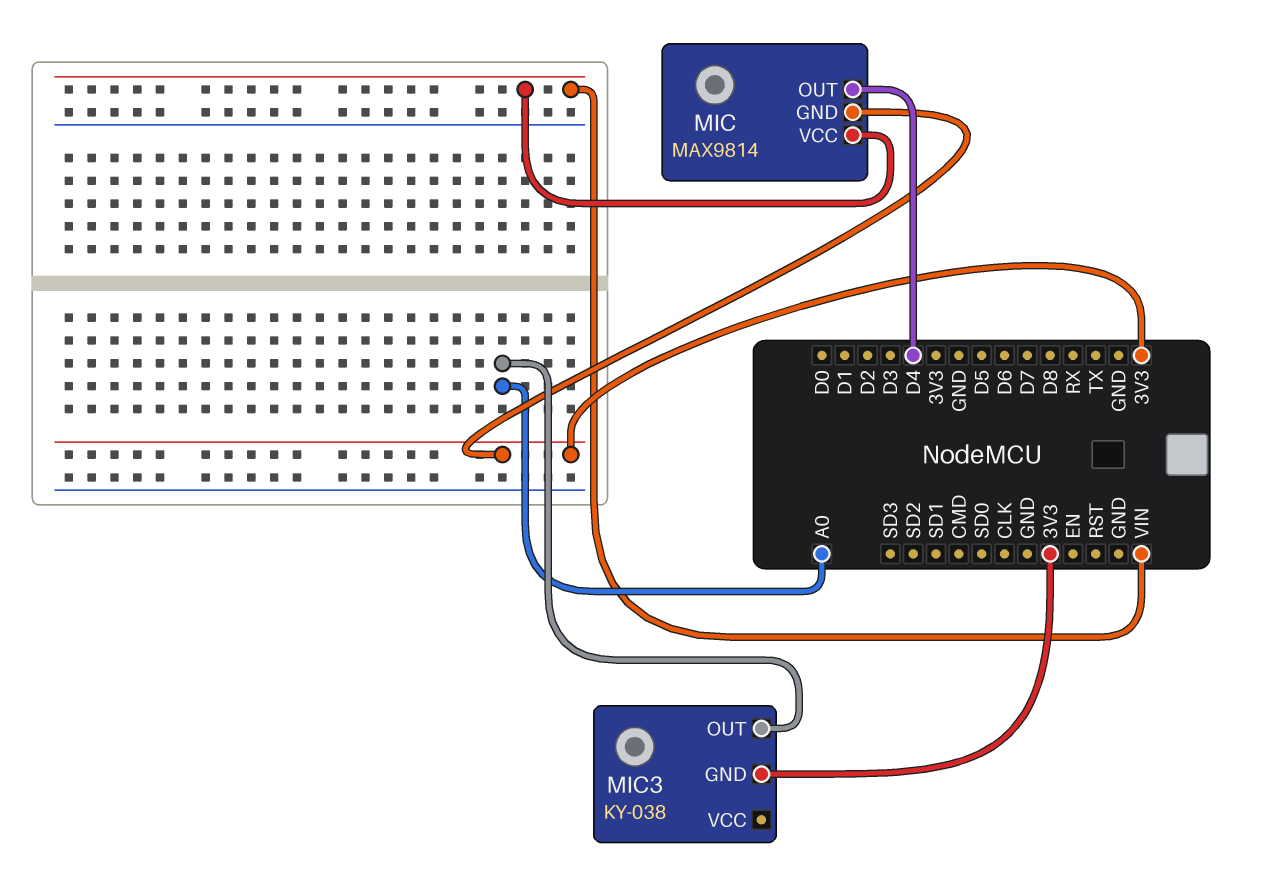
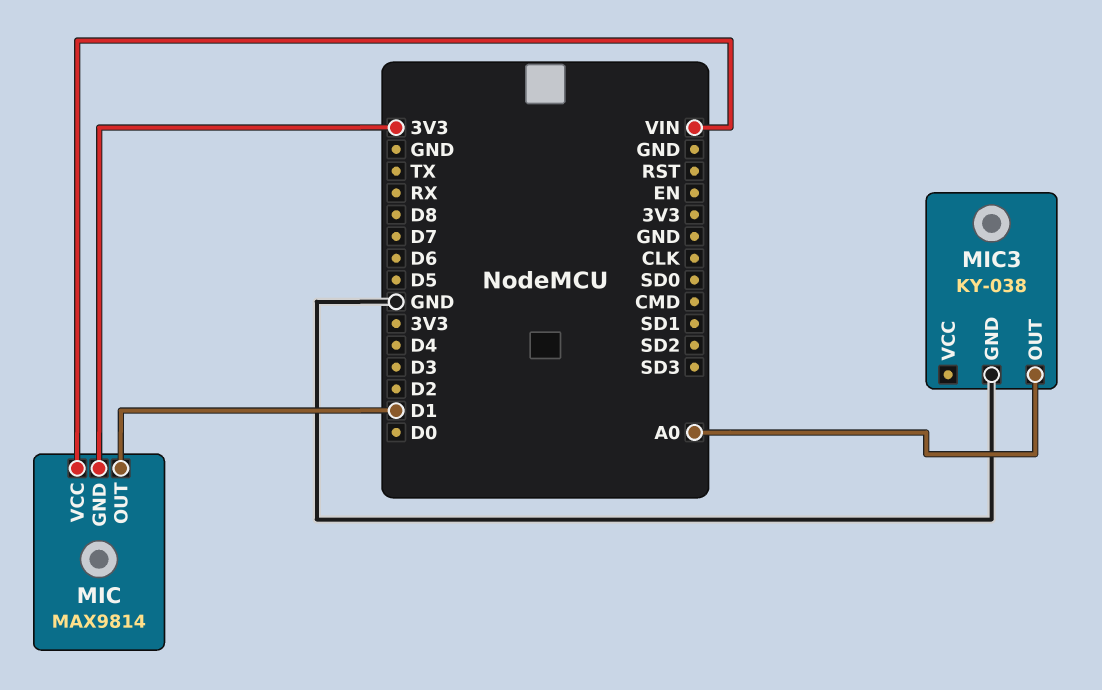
MIC pin OUT: D4 -> D1
MIC3 pin GND: 3V3 -> GND

